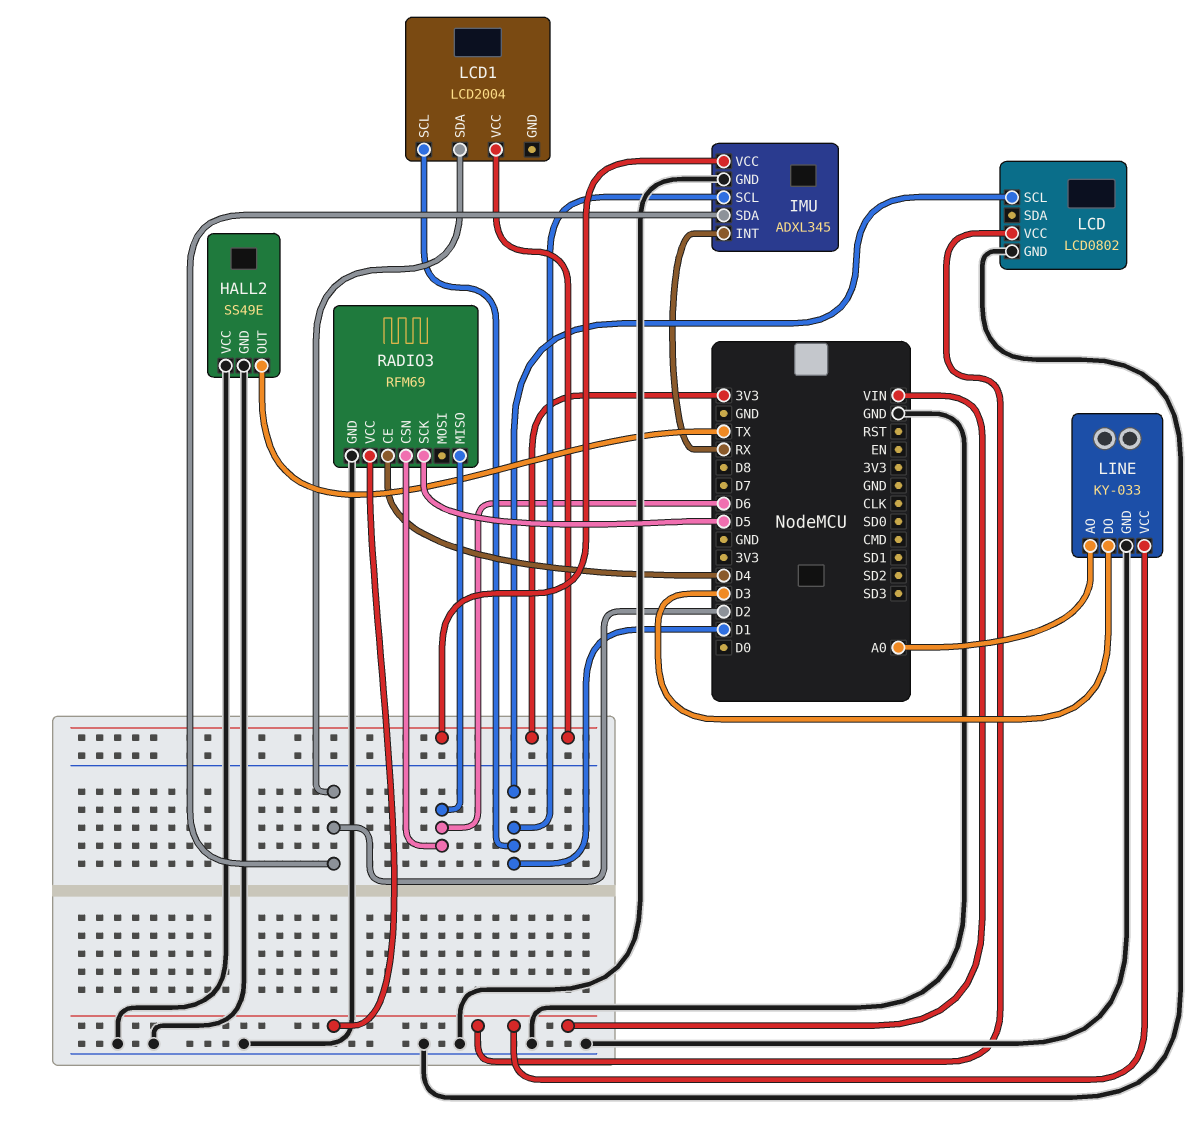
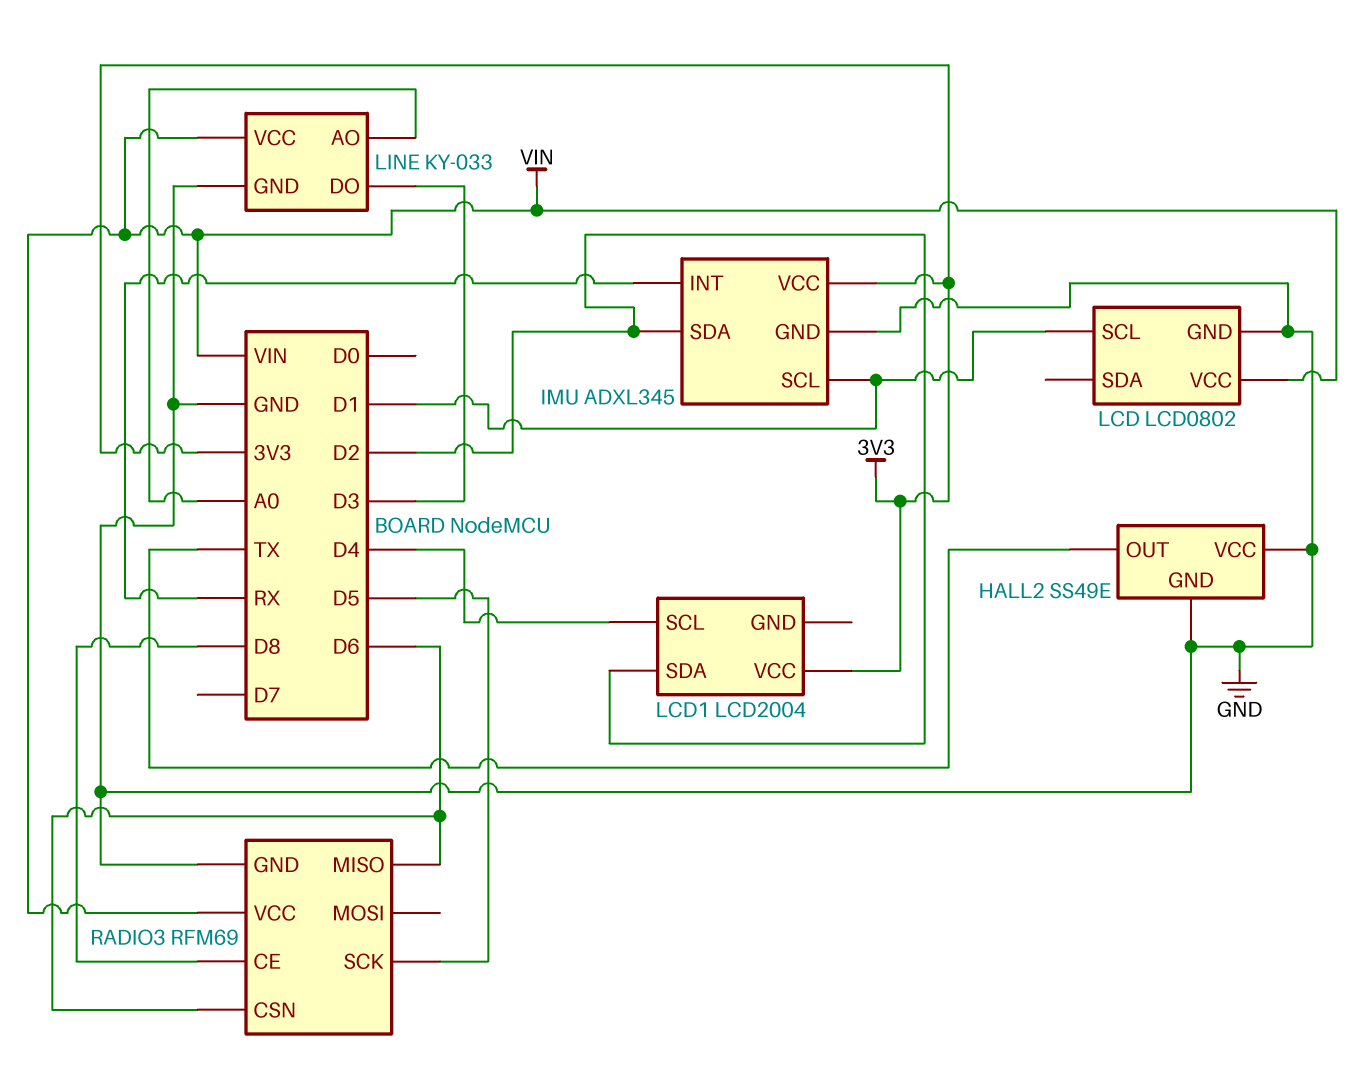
LCD1 pin SCL: D1 -> D4
RADIO3 pin CE: D4 -> D8

